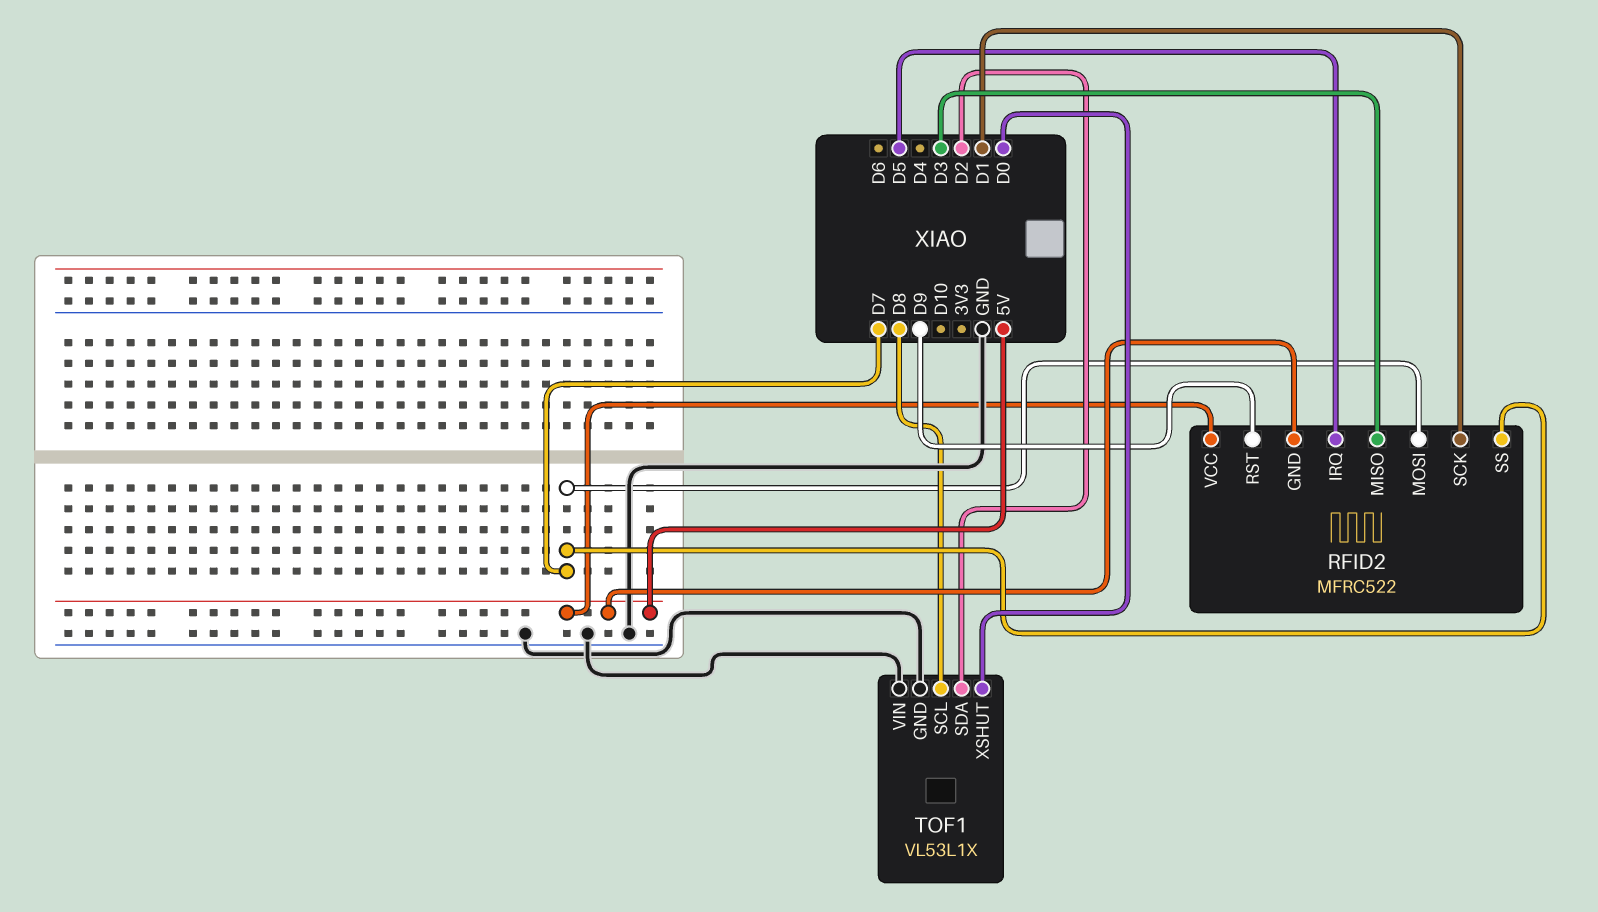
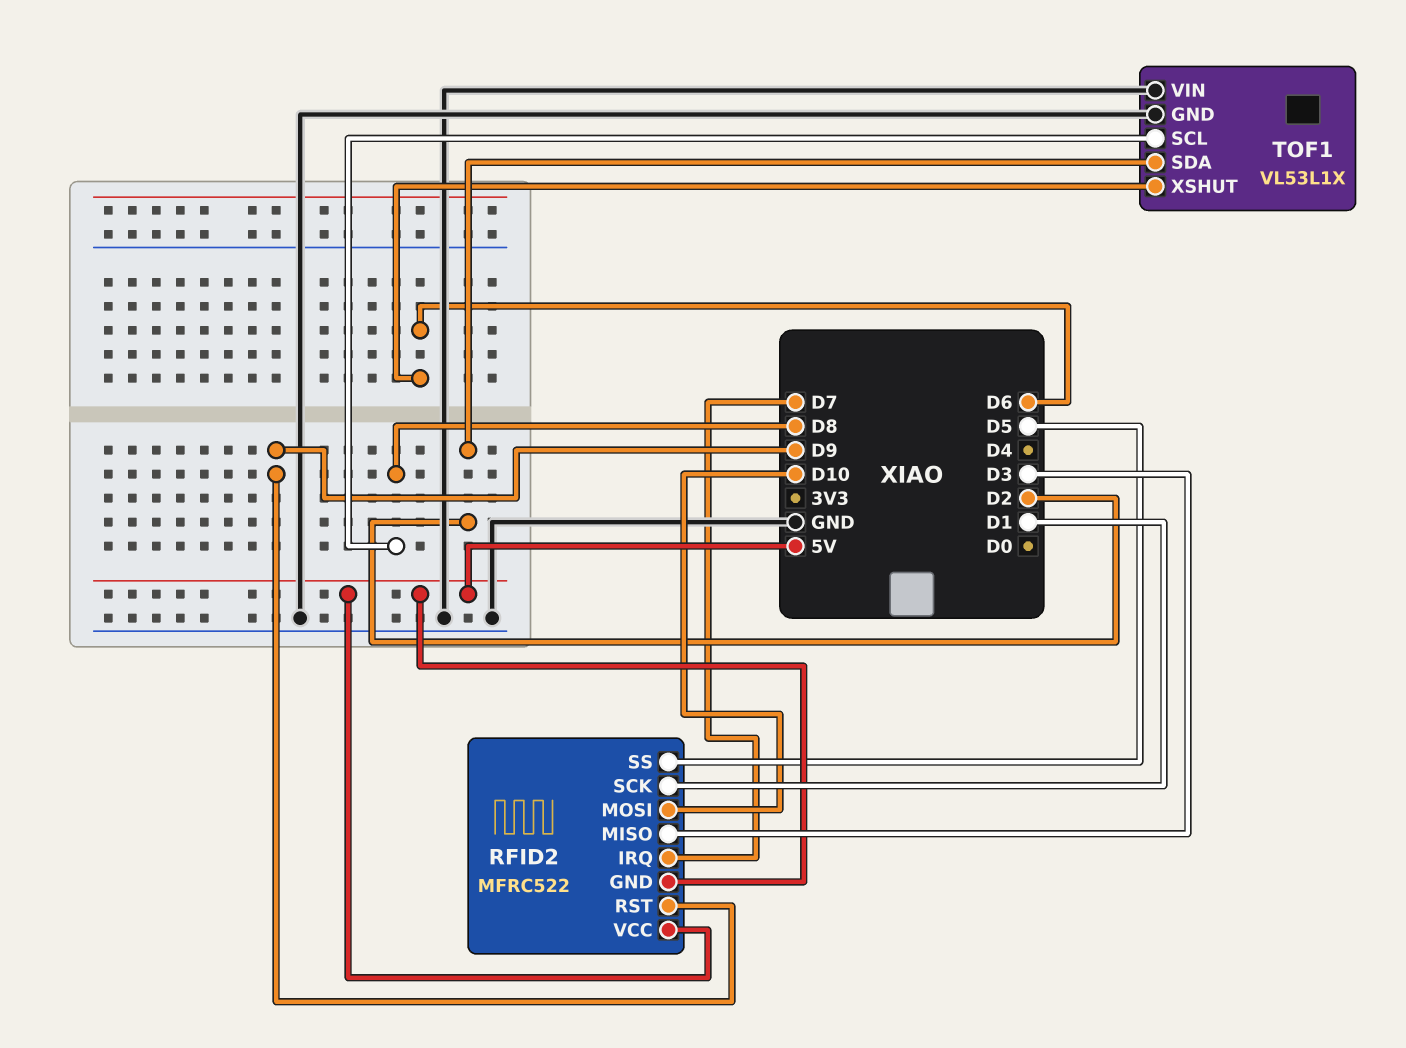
RFID2 pin IRQ: D5 -> D7
RFID2 pin MOSI: D7 -> D10
RFID2 pin SS: D7 -> D5
TOF1 pin XSHUT: D0 -> D6

